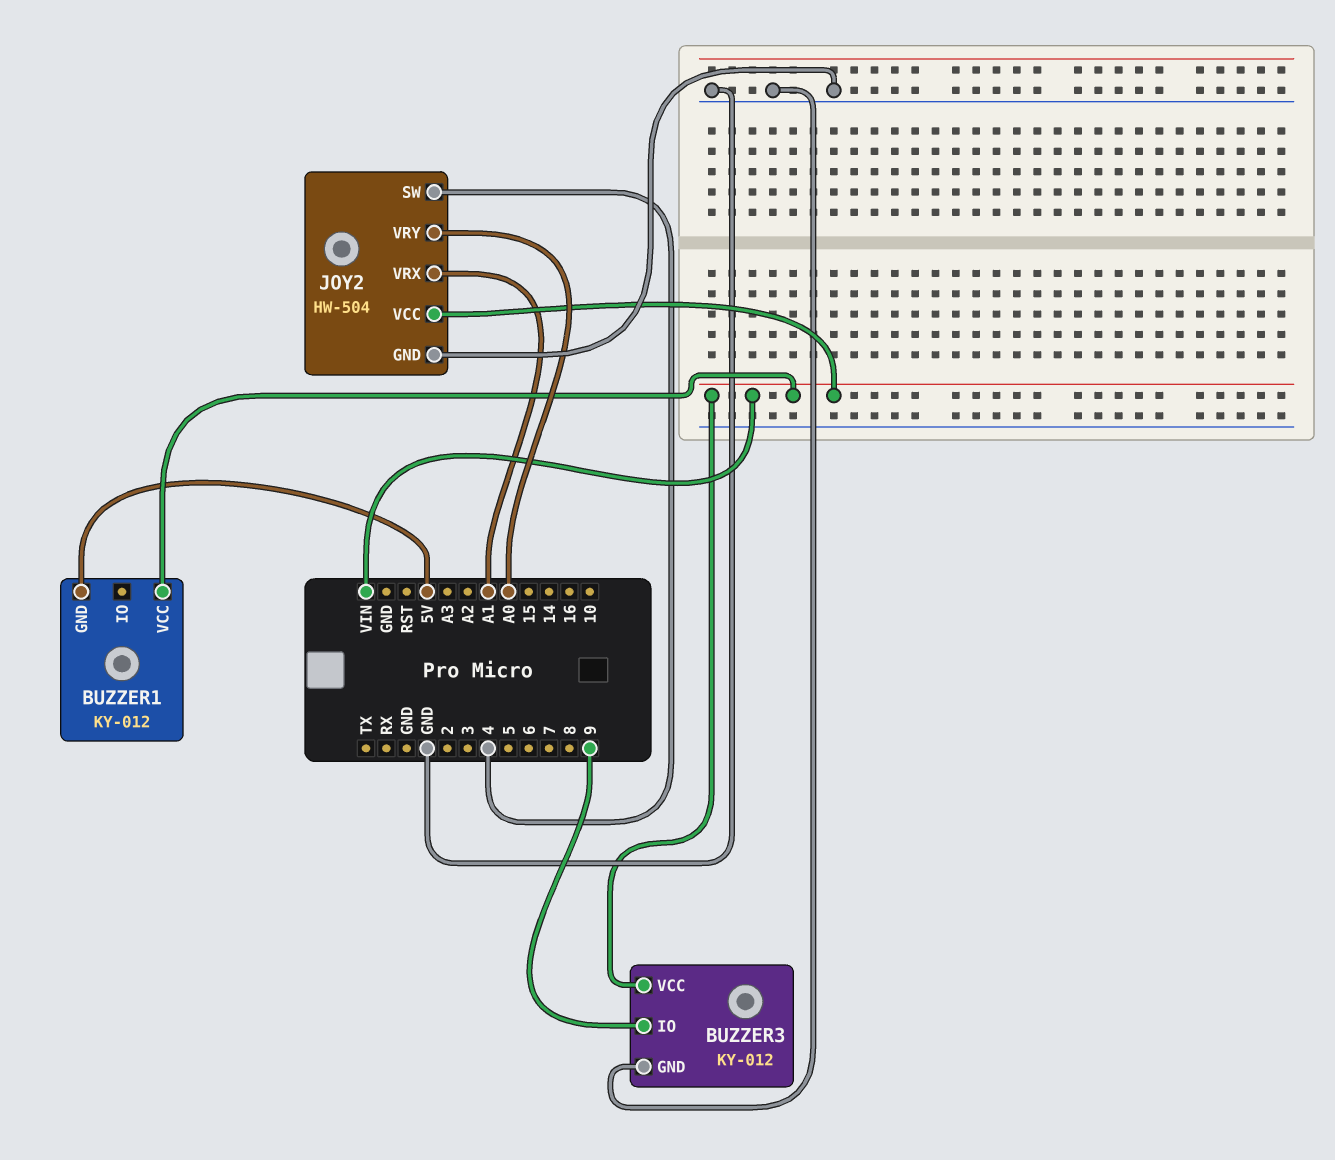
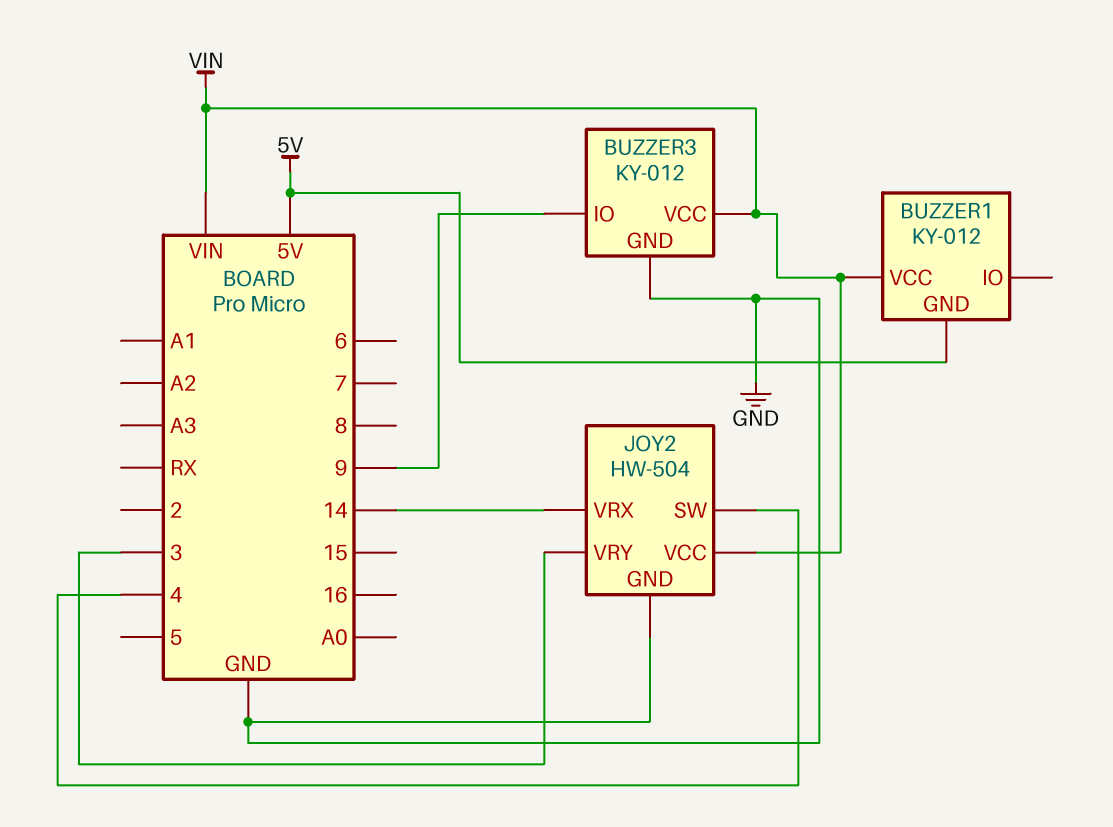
JOY2 pin VRX: A1 -> 14
JOY2 pin VRY: A0 -> 3

